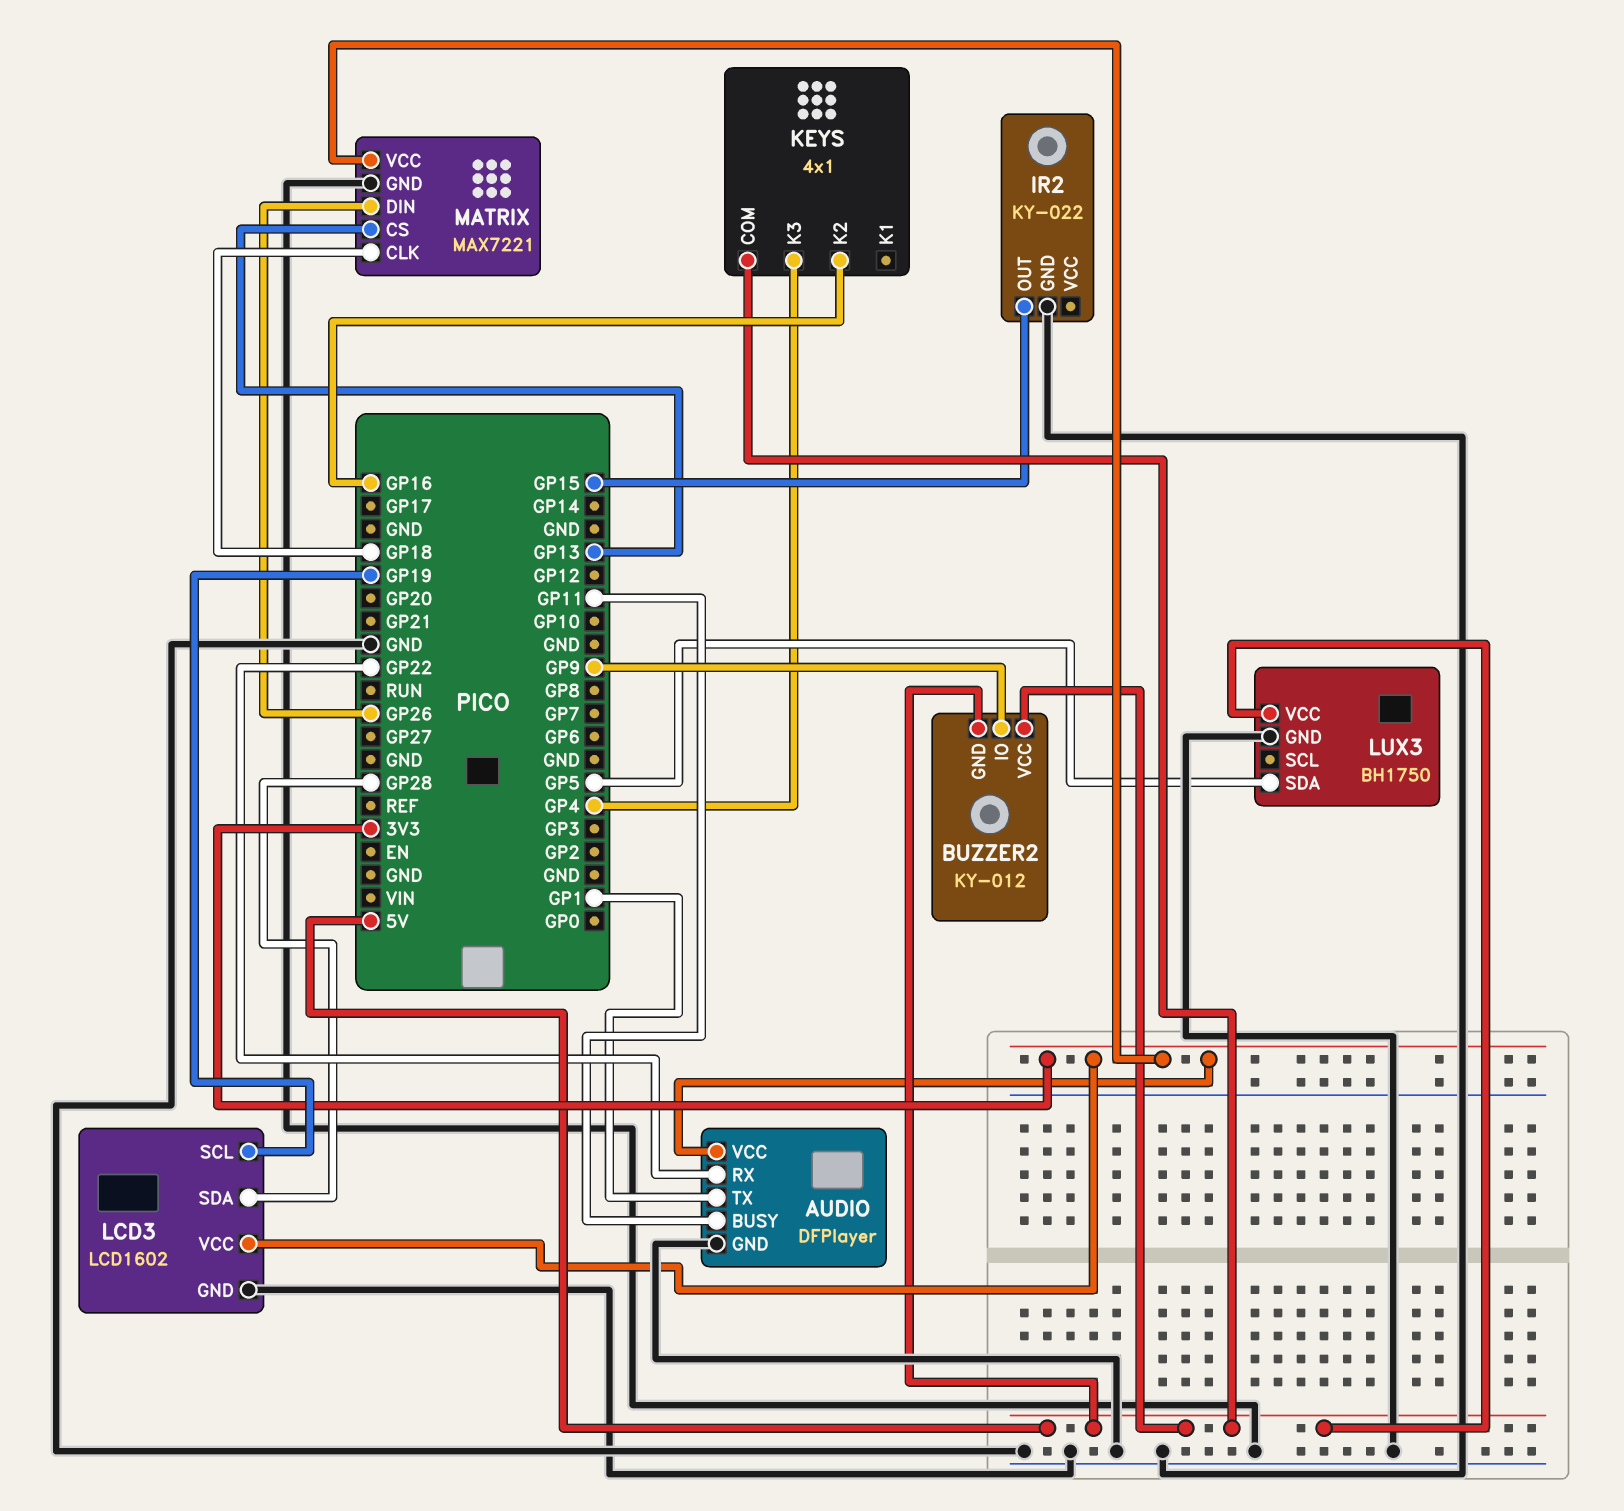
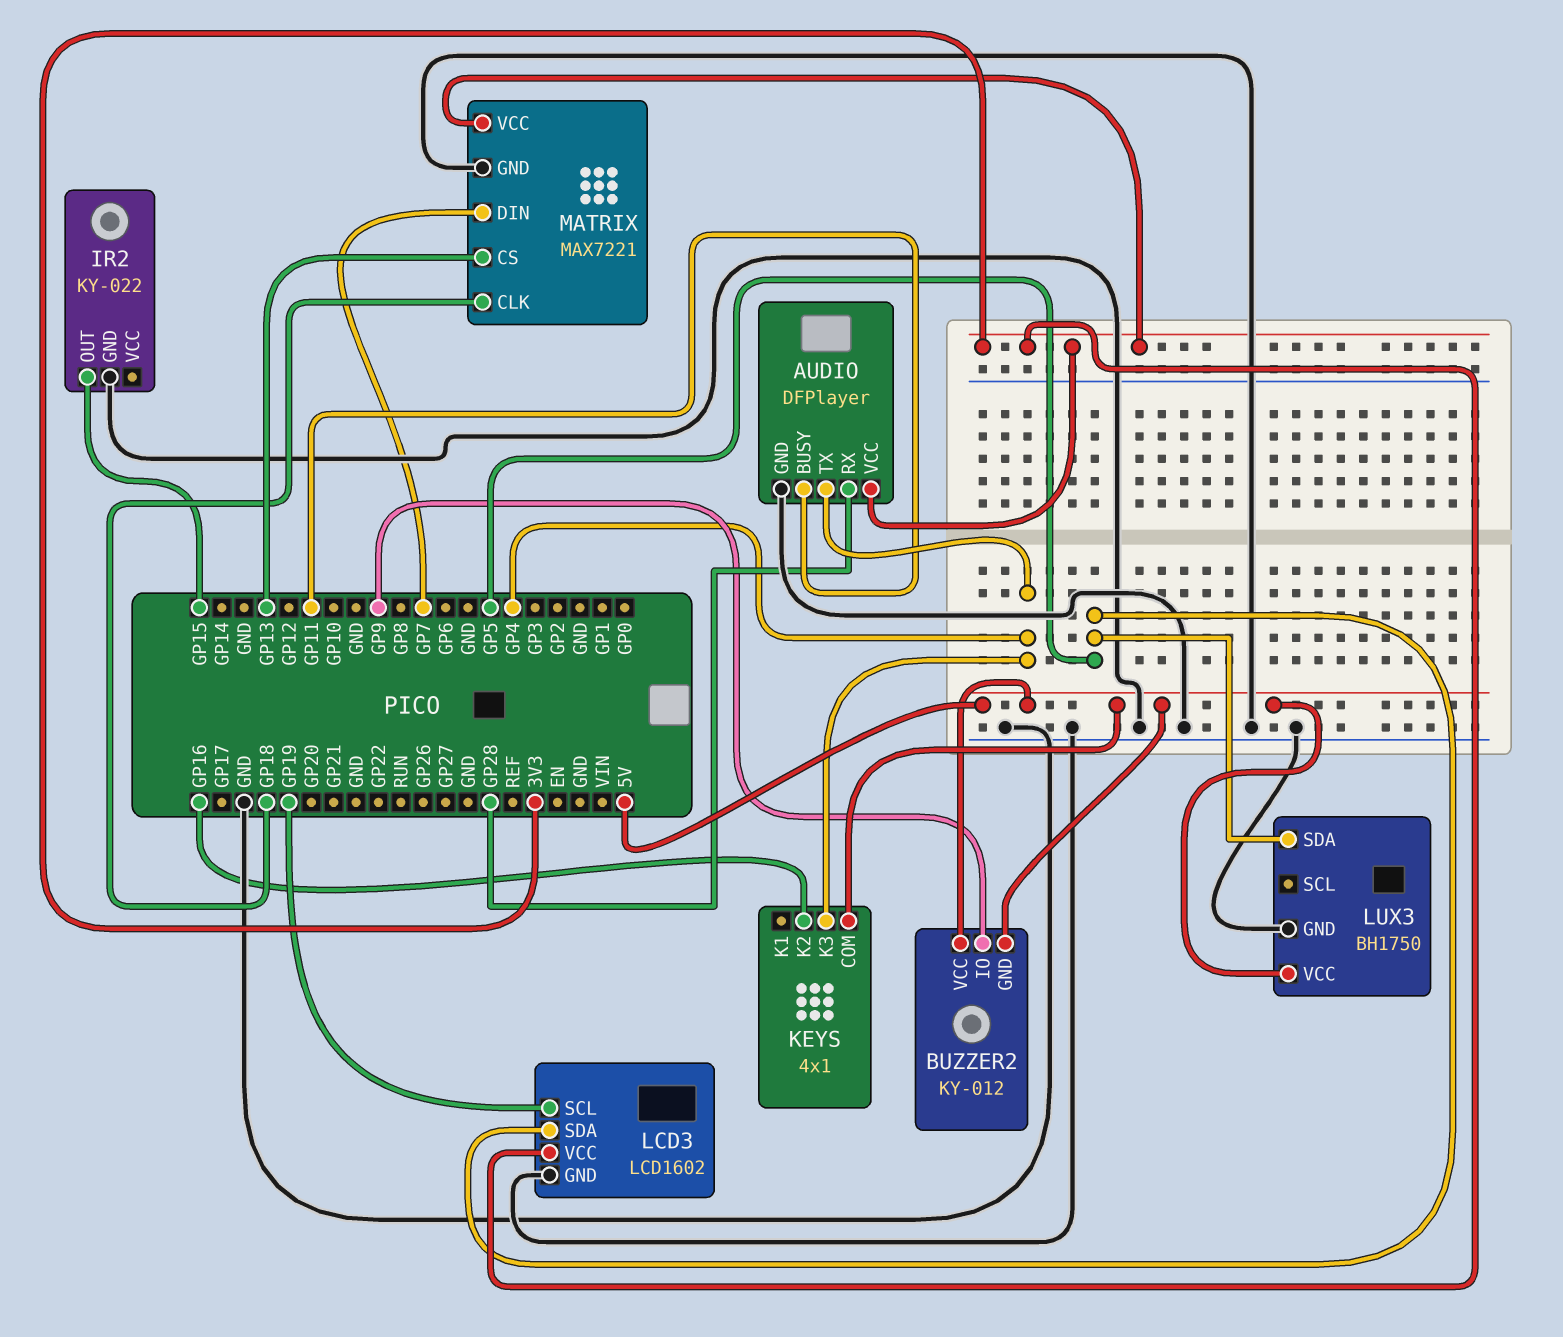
AUDIO pin RX: GP22 -> GP28
AUDIO pin TX: GP1 -> GP4
LCD3 pin SDA: GP28 -> GP5
MATRIX pin DIN: GP26 -> GP7

